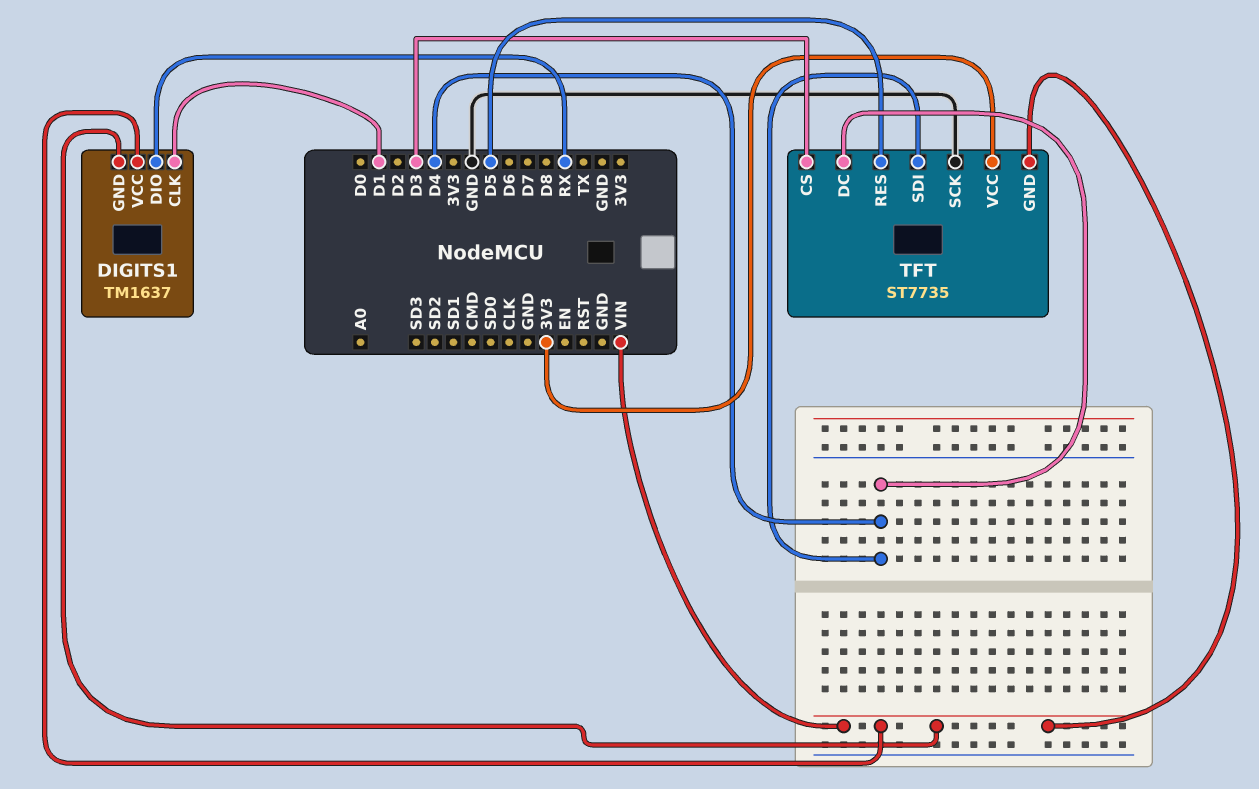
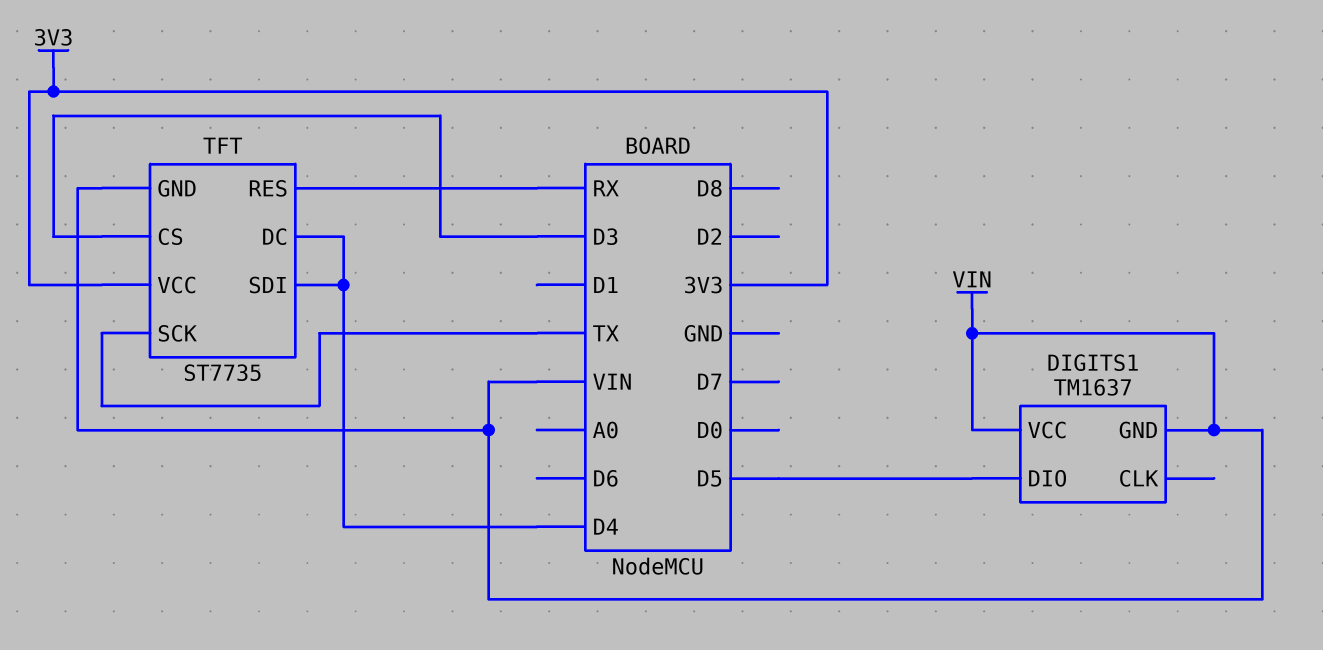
DIGITS1 pin CLK: D1 -> none
DIGITS1 pin DIO: RX -> D5
TFT pin RES: D5 -> RX
TFT pin SCK: GND -> TX

